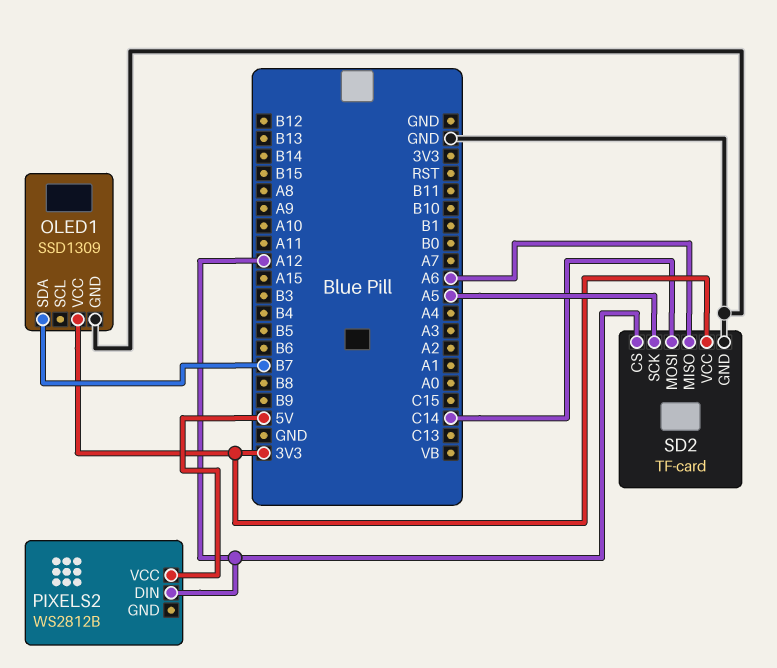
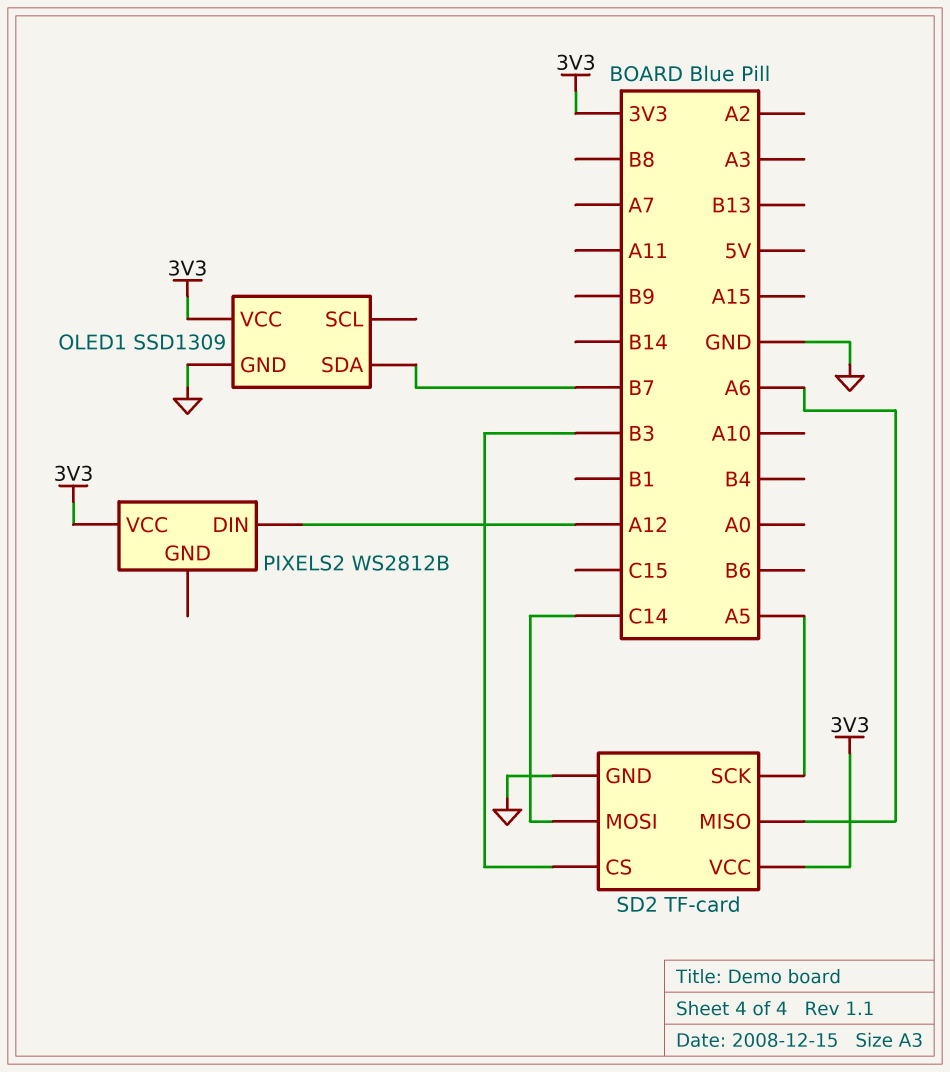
PIXELS2 pin VCC: 5V -> 3V3
SD2 pin CS: A12 -> B3

